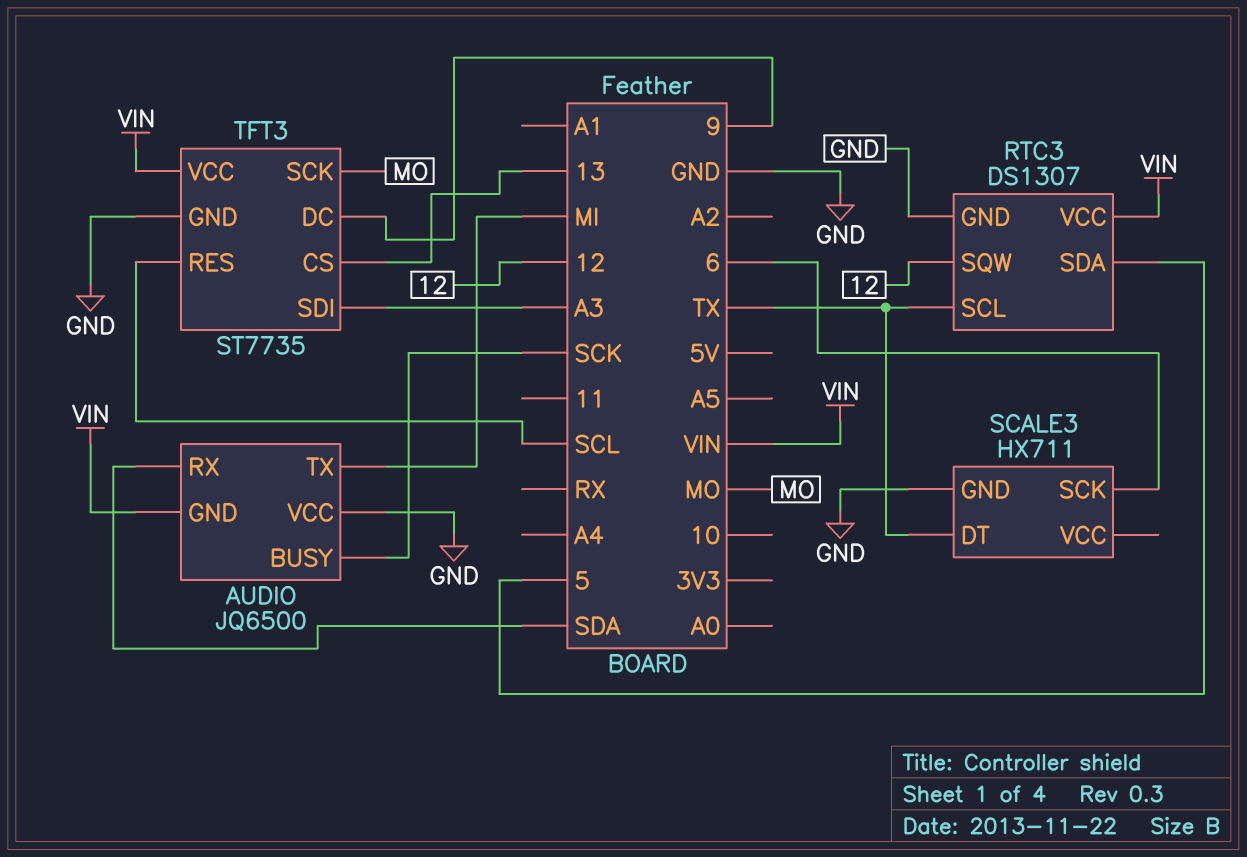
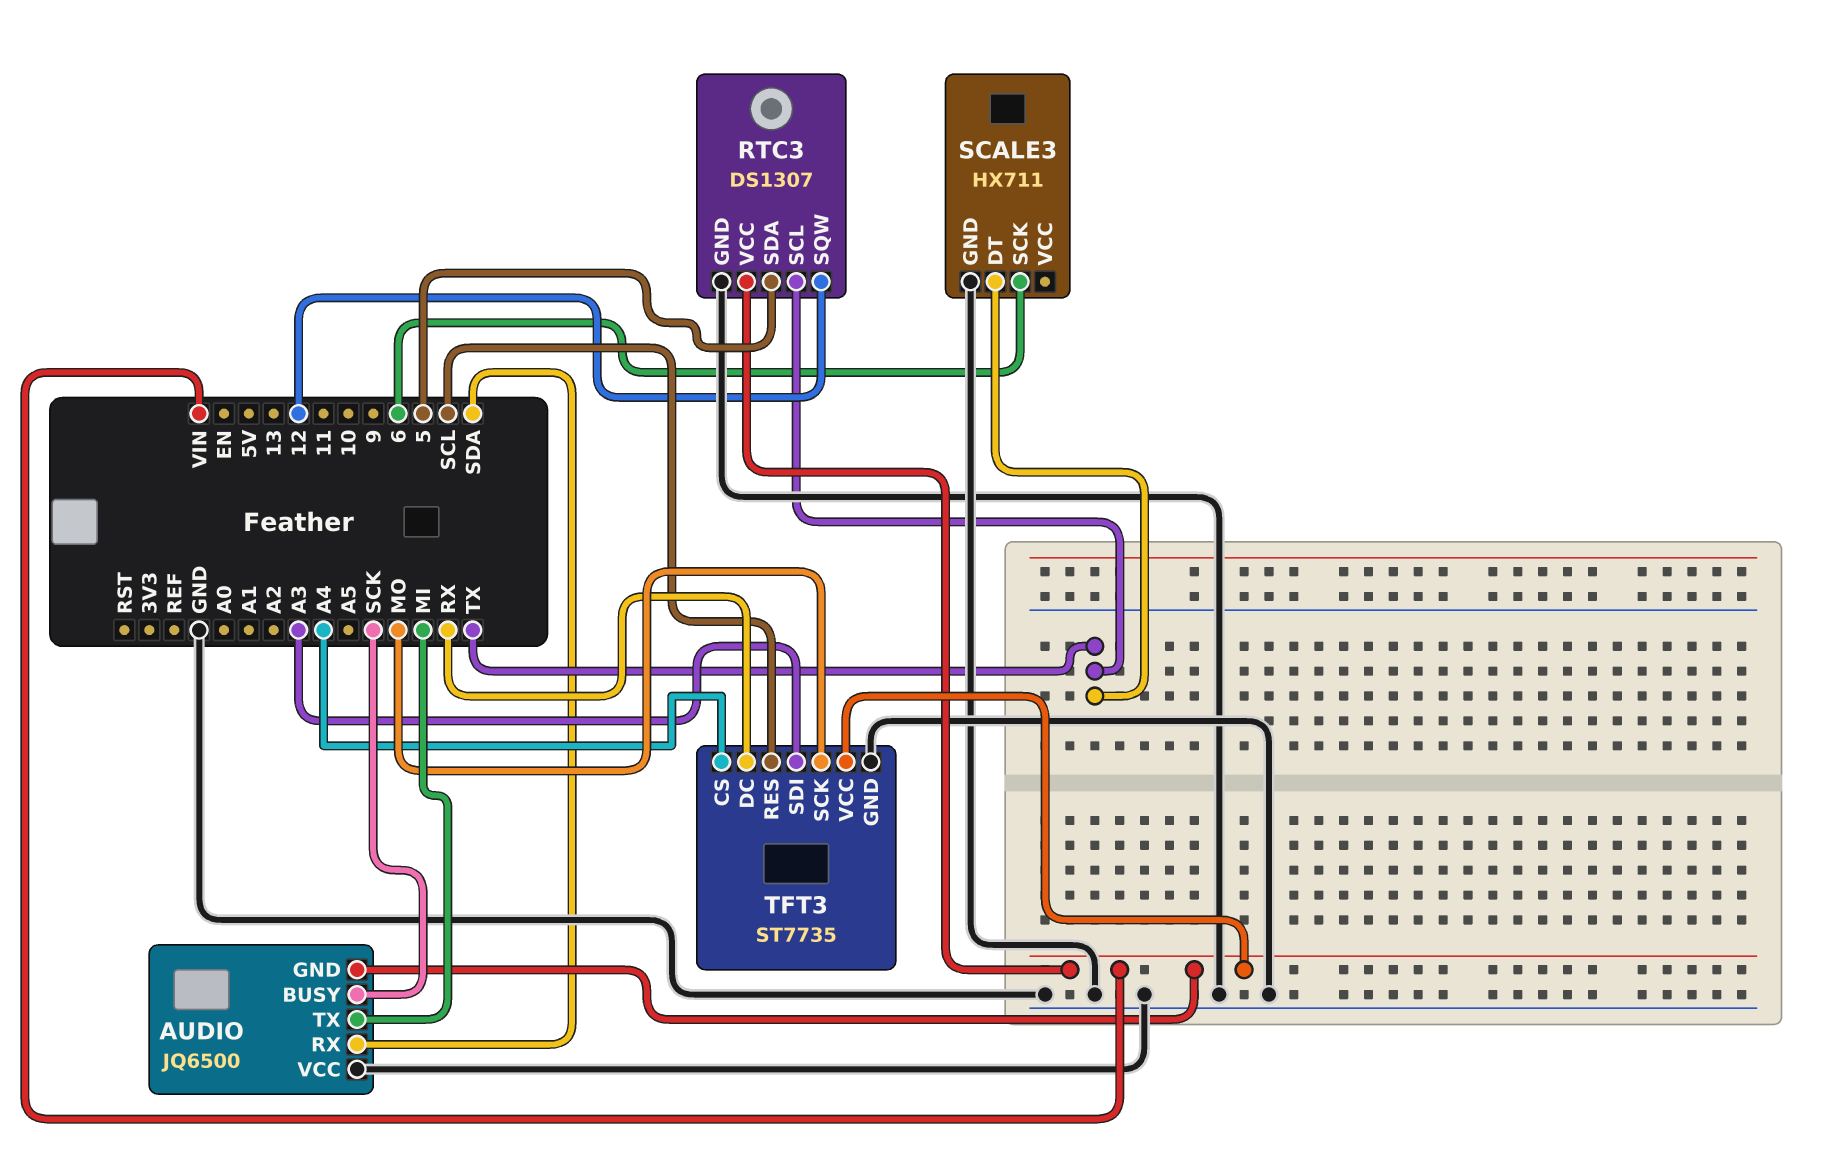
TFT3 pin CS: 13 -> A4
TFT3 pin DC: 9 -> RX

